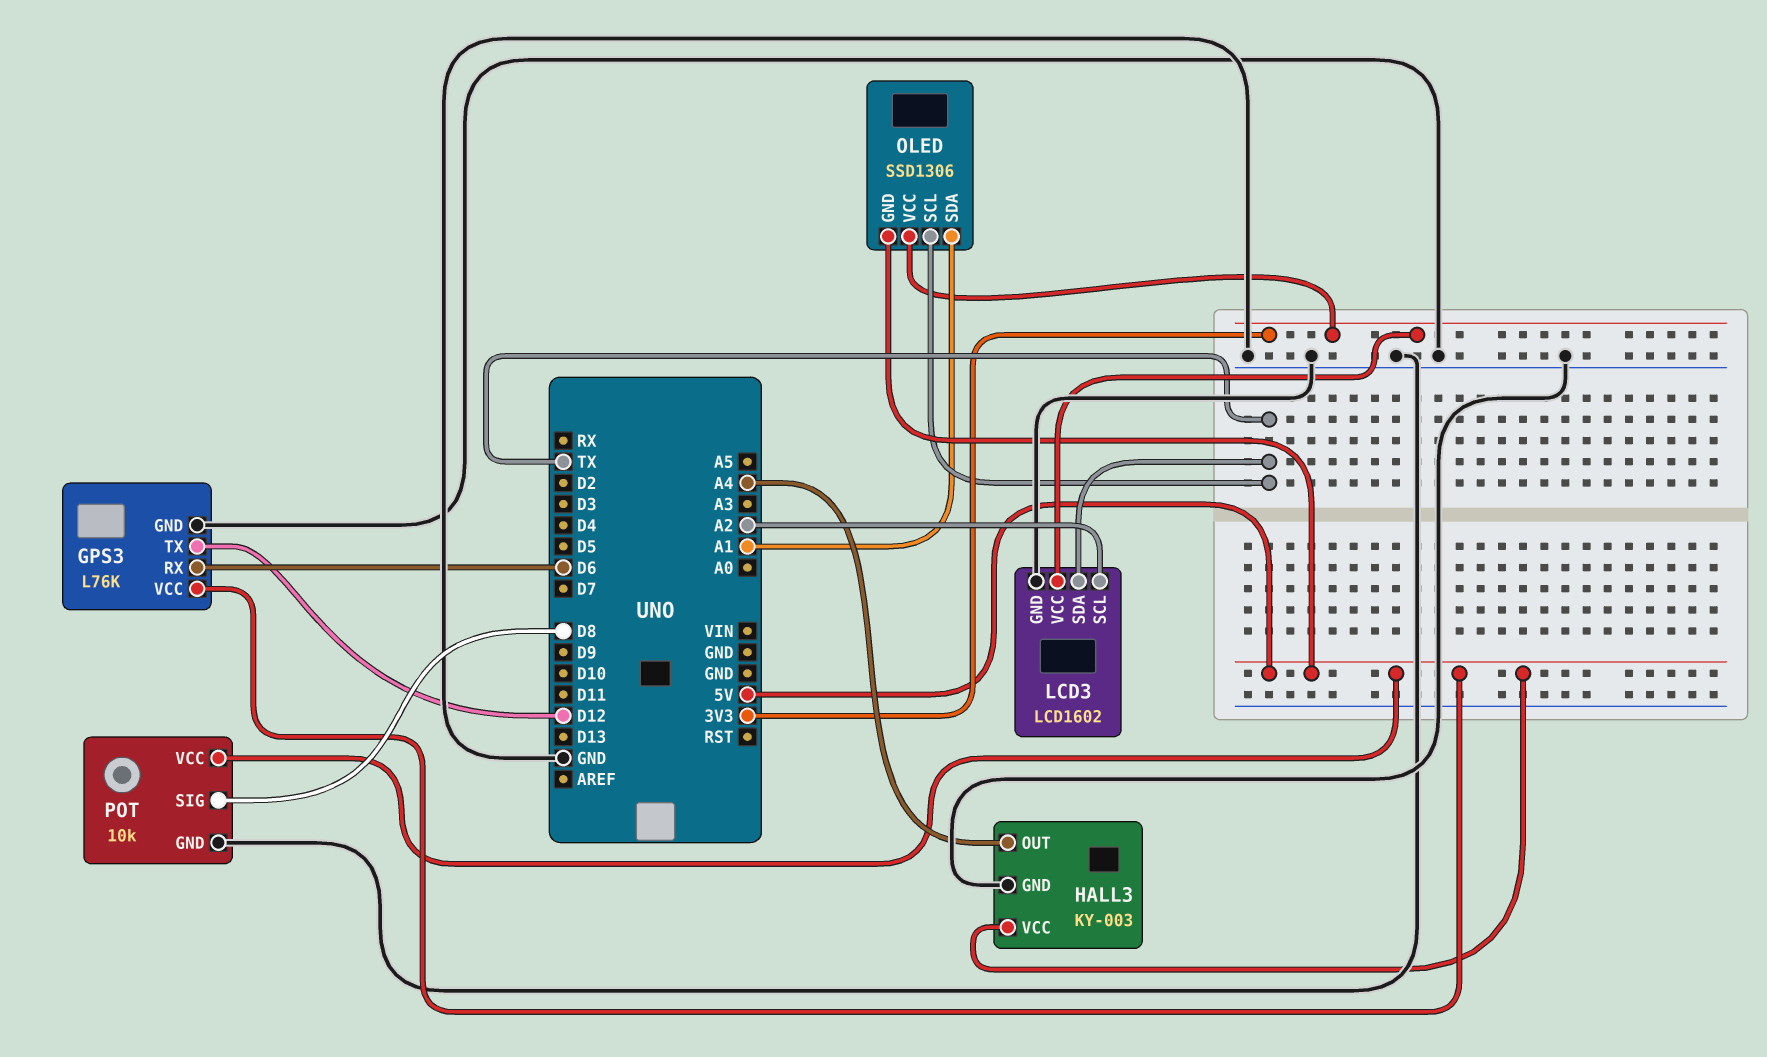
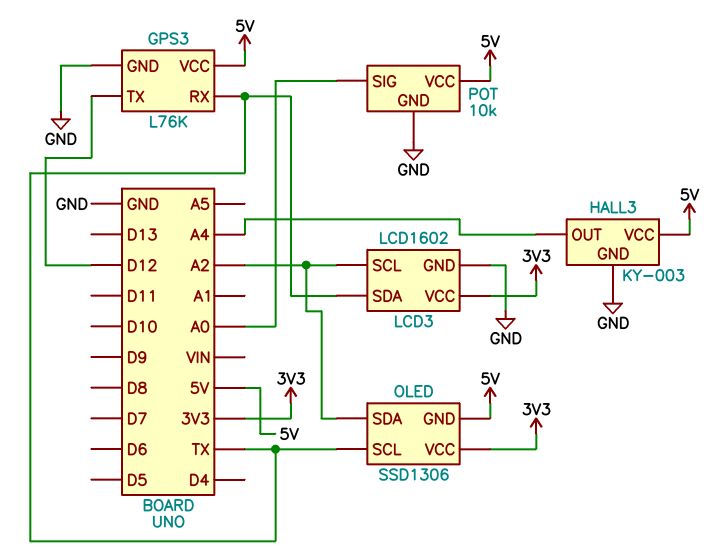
GPS3 pin RX: D6 -> TX
OLED pin SDA: A1 -> A2
POT pin SIG: D8 -> A0

